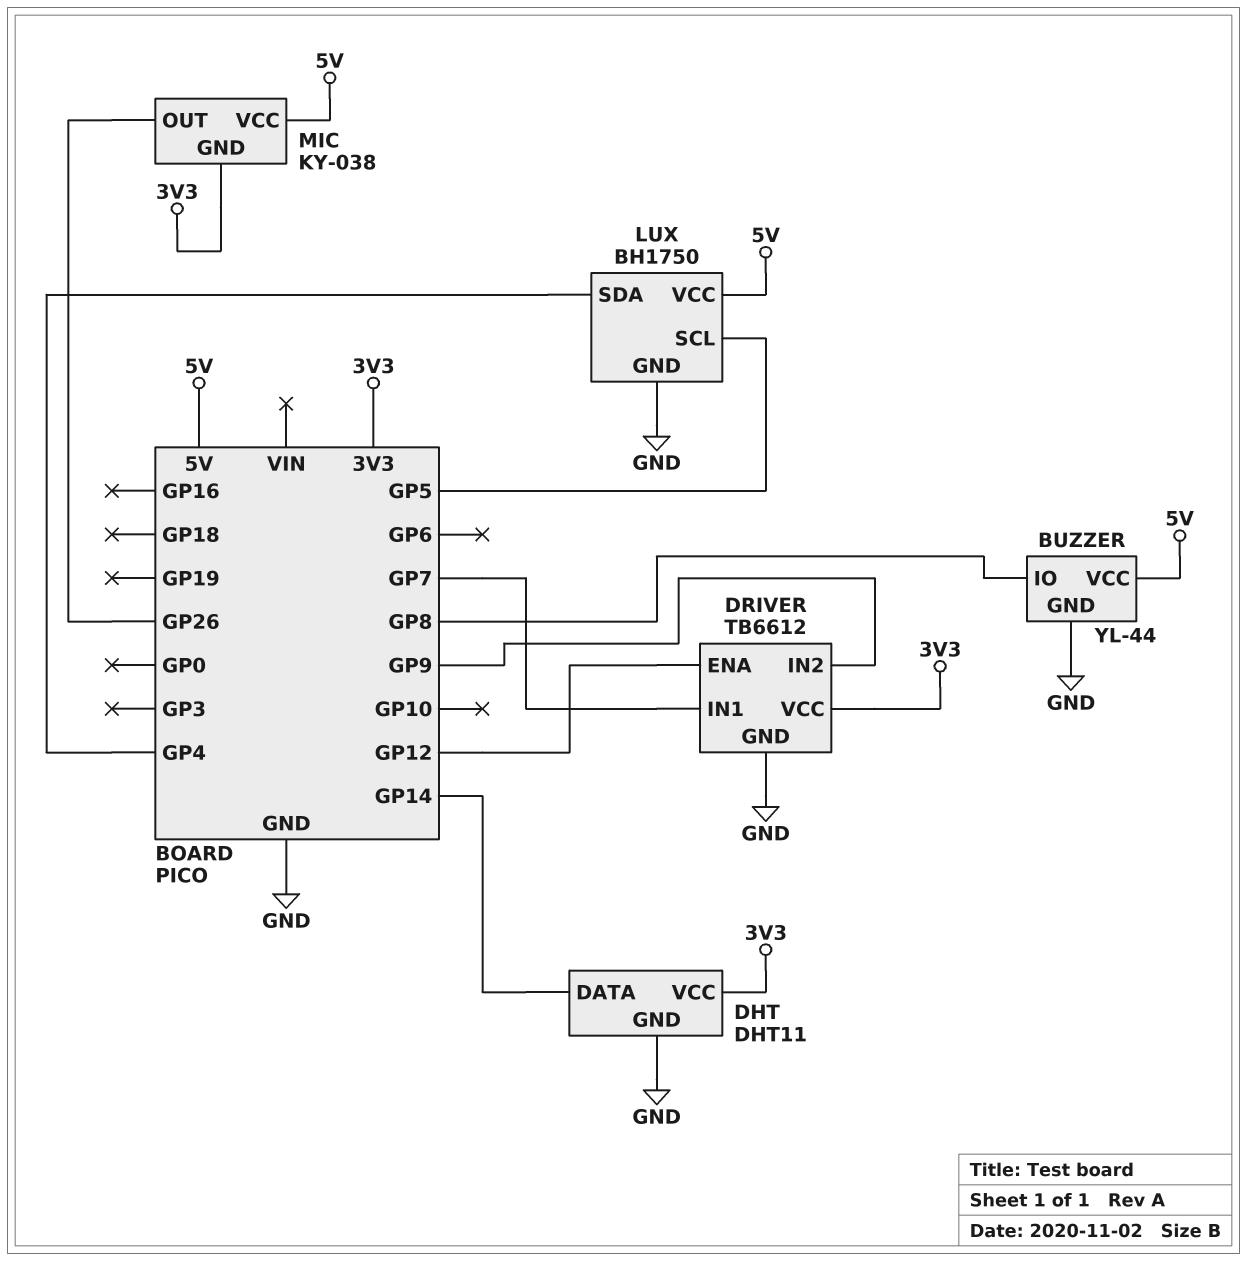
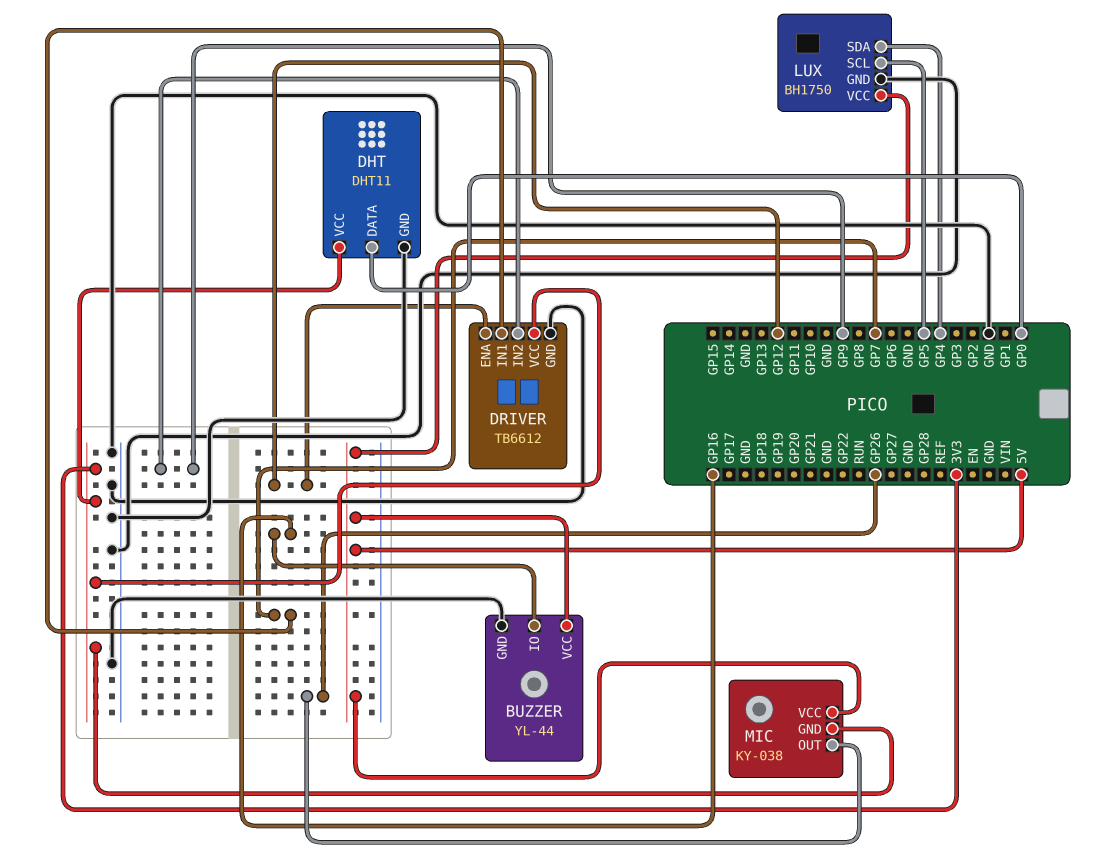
BUZZER pin IO: GP8 -> GP16
DHT pin DATA: GP14 -> GP0

